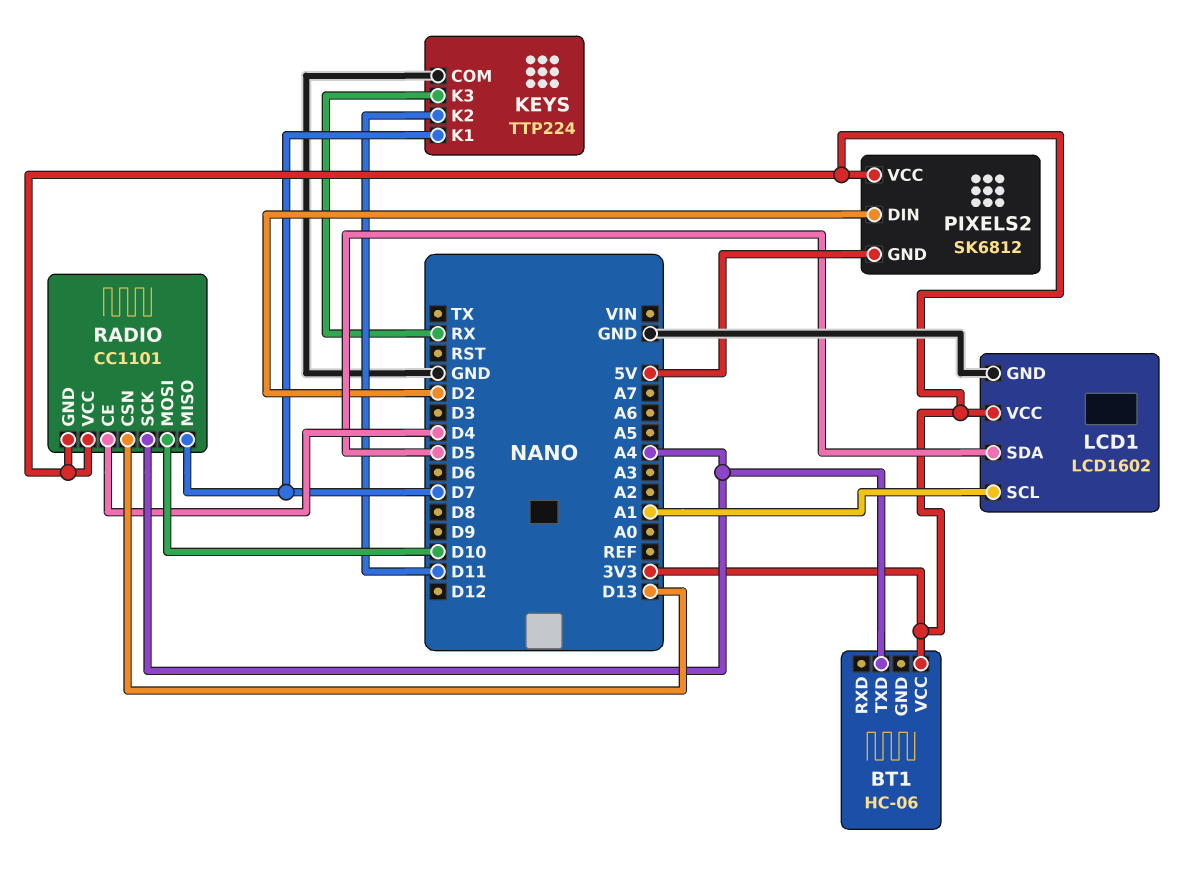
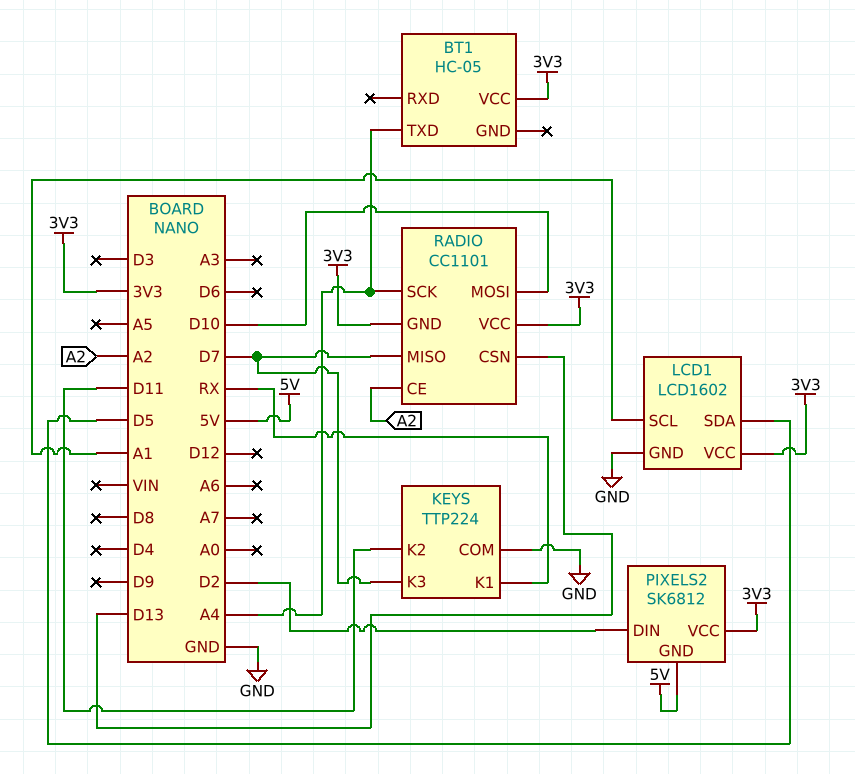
BT1: HC-06 -> HC-05
KEYS pin K1: D7 -> RX
KEYS pin K3: RX -> D7
RADIO pin CE: D4 -> A2

